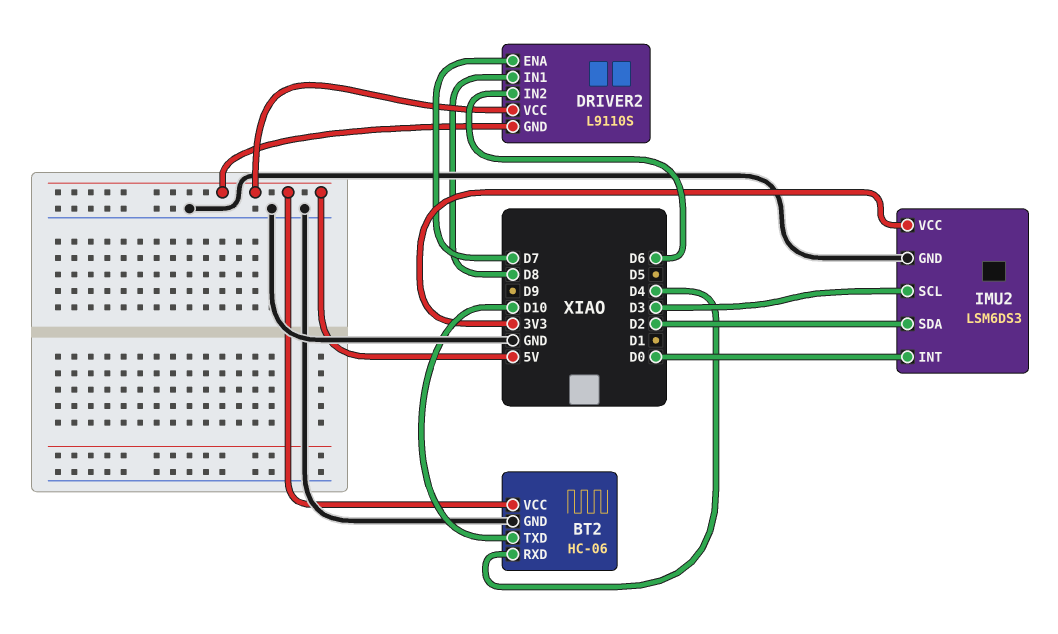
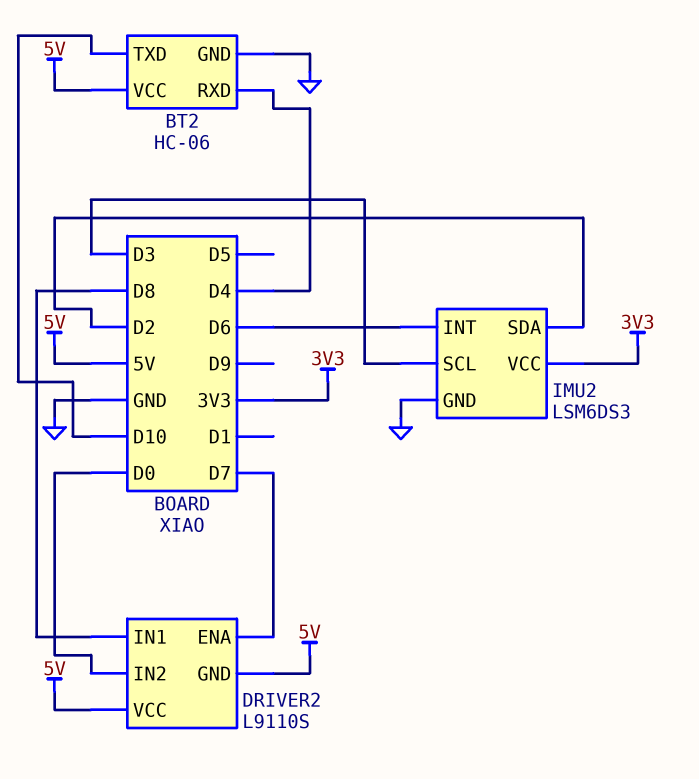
DRIVER2 pin IN2: D6 -> D0
IMU2 pin INT: D0 -> D6

